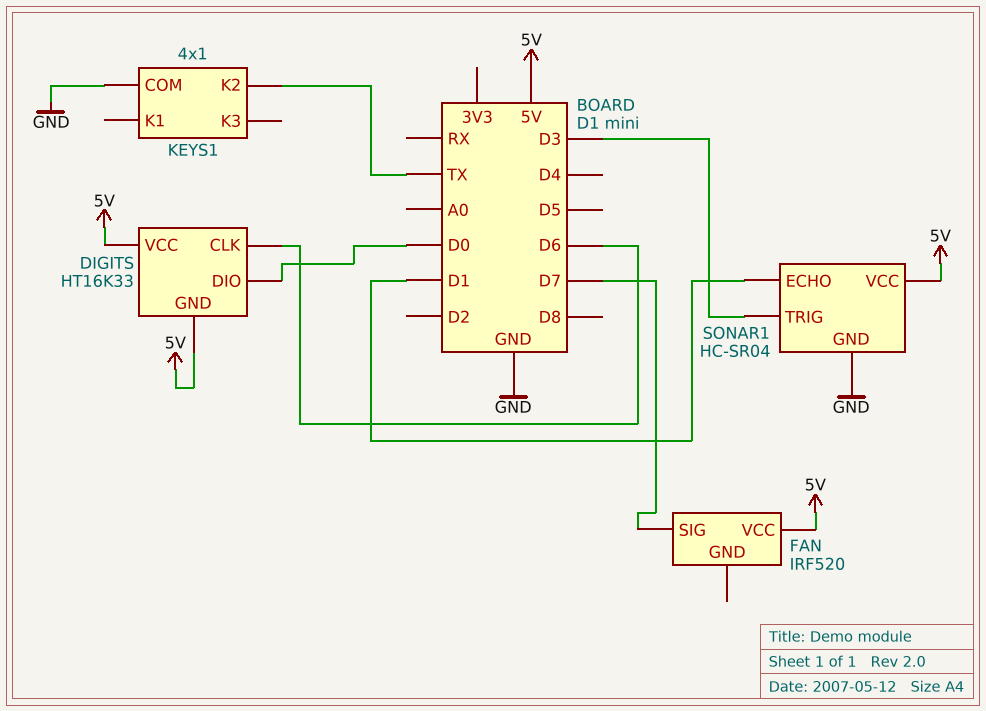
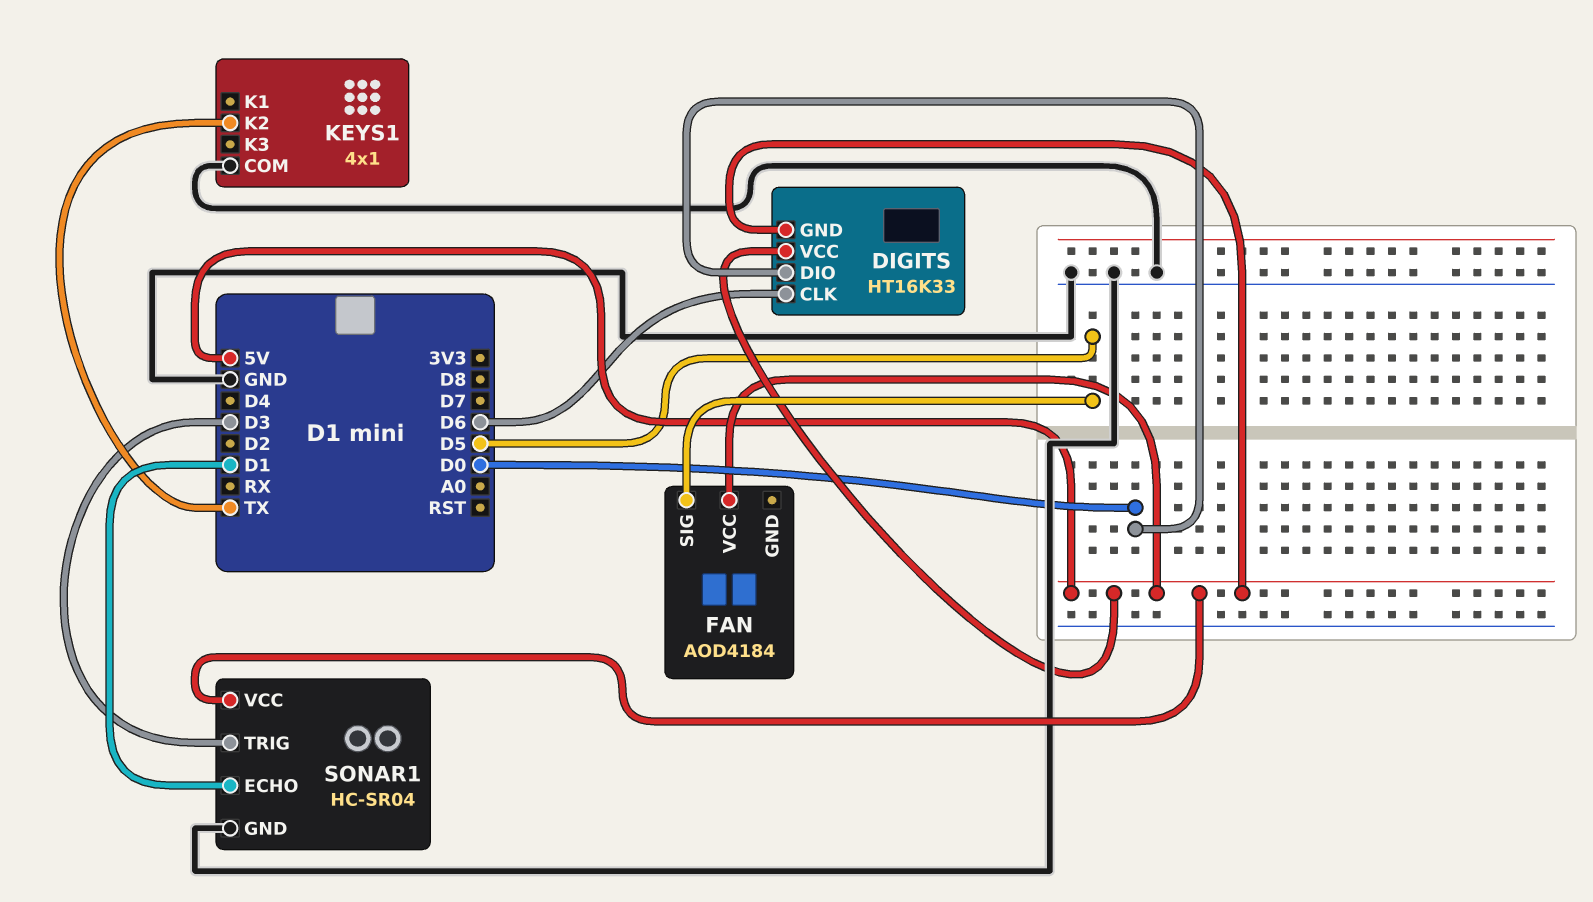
FAN: IRF520 -> AOD4184
FAN pin SIG: D7 -> D5

